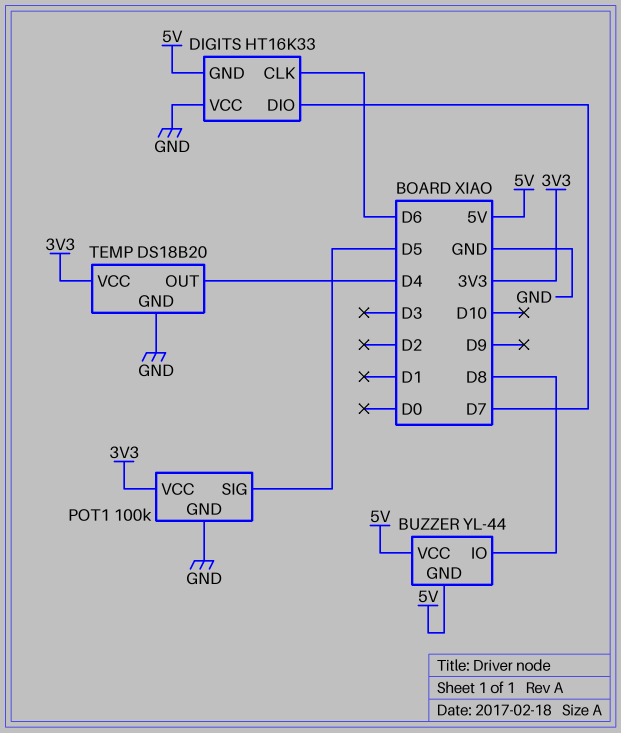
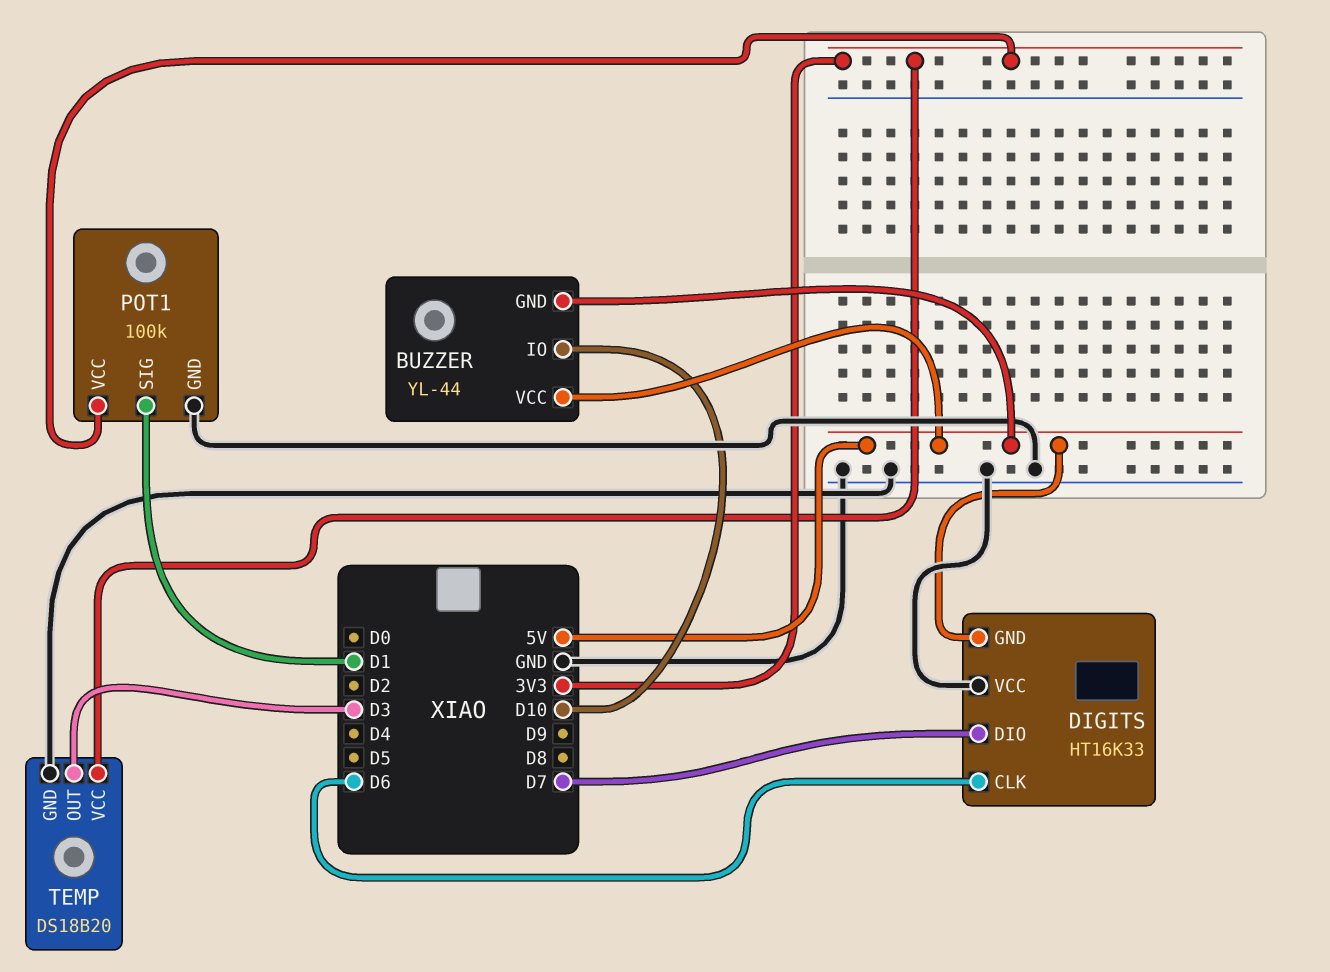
BUZZER pin IO: D8 -> D10
POT1 pin SIG: D5 -> D1
TEMP pin OUT: D4 -> D3

